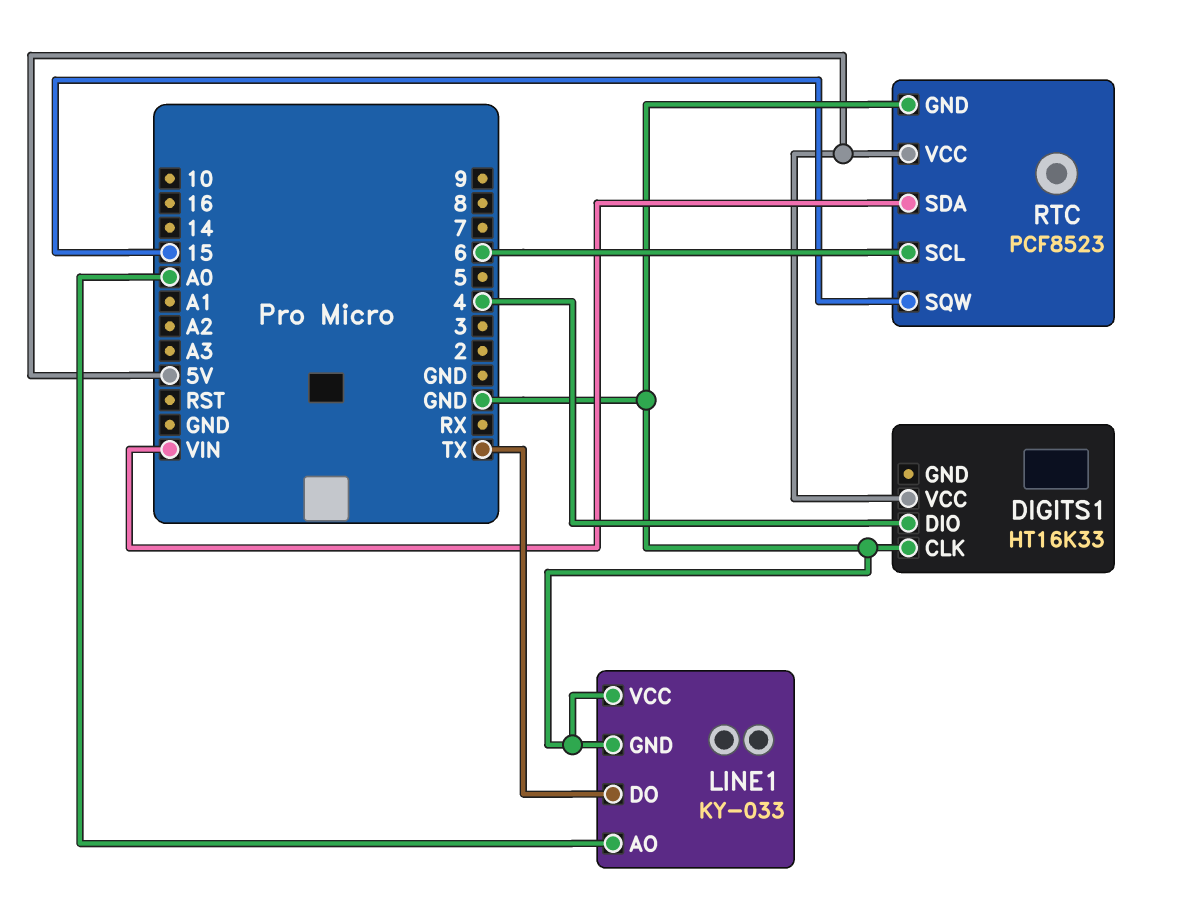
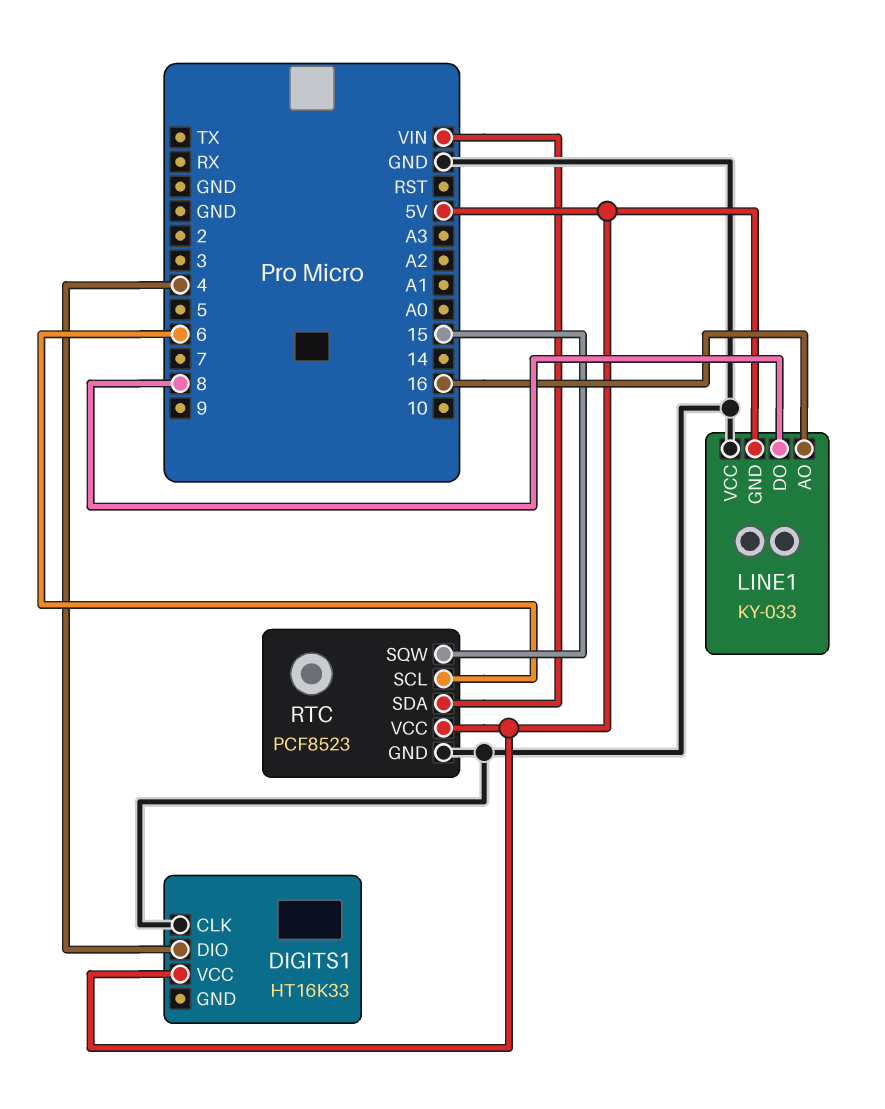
LINE1 pin AO: A0 -> 16
LINE1 pin DO: TX -> 8
LINE1 pin GND: GND -> 5V

